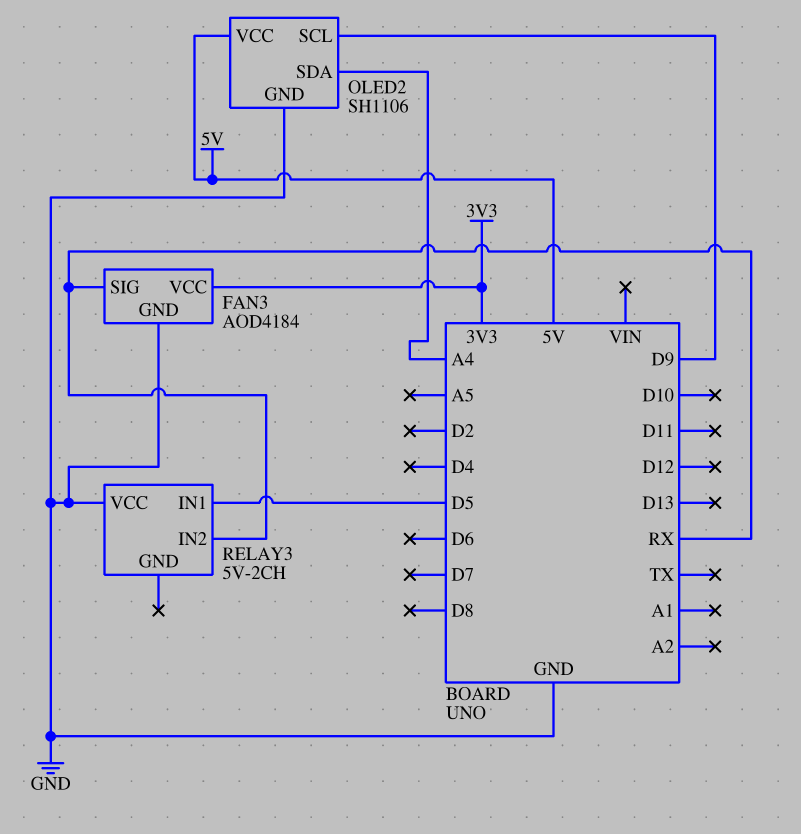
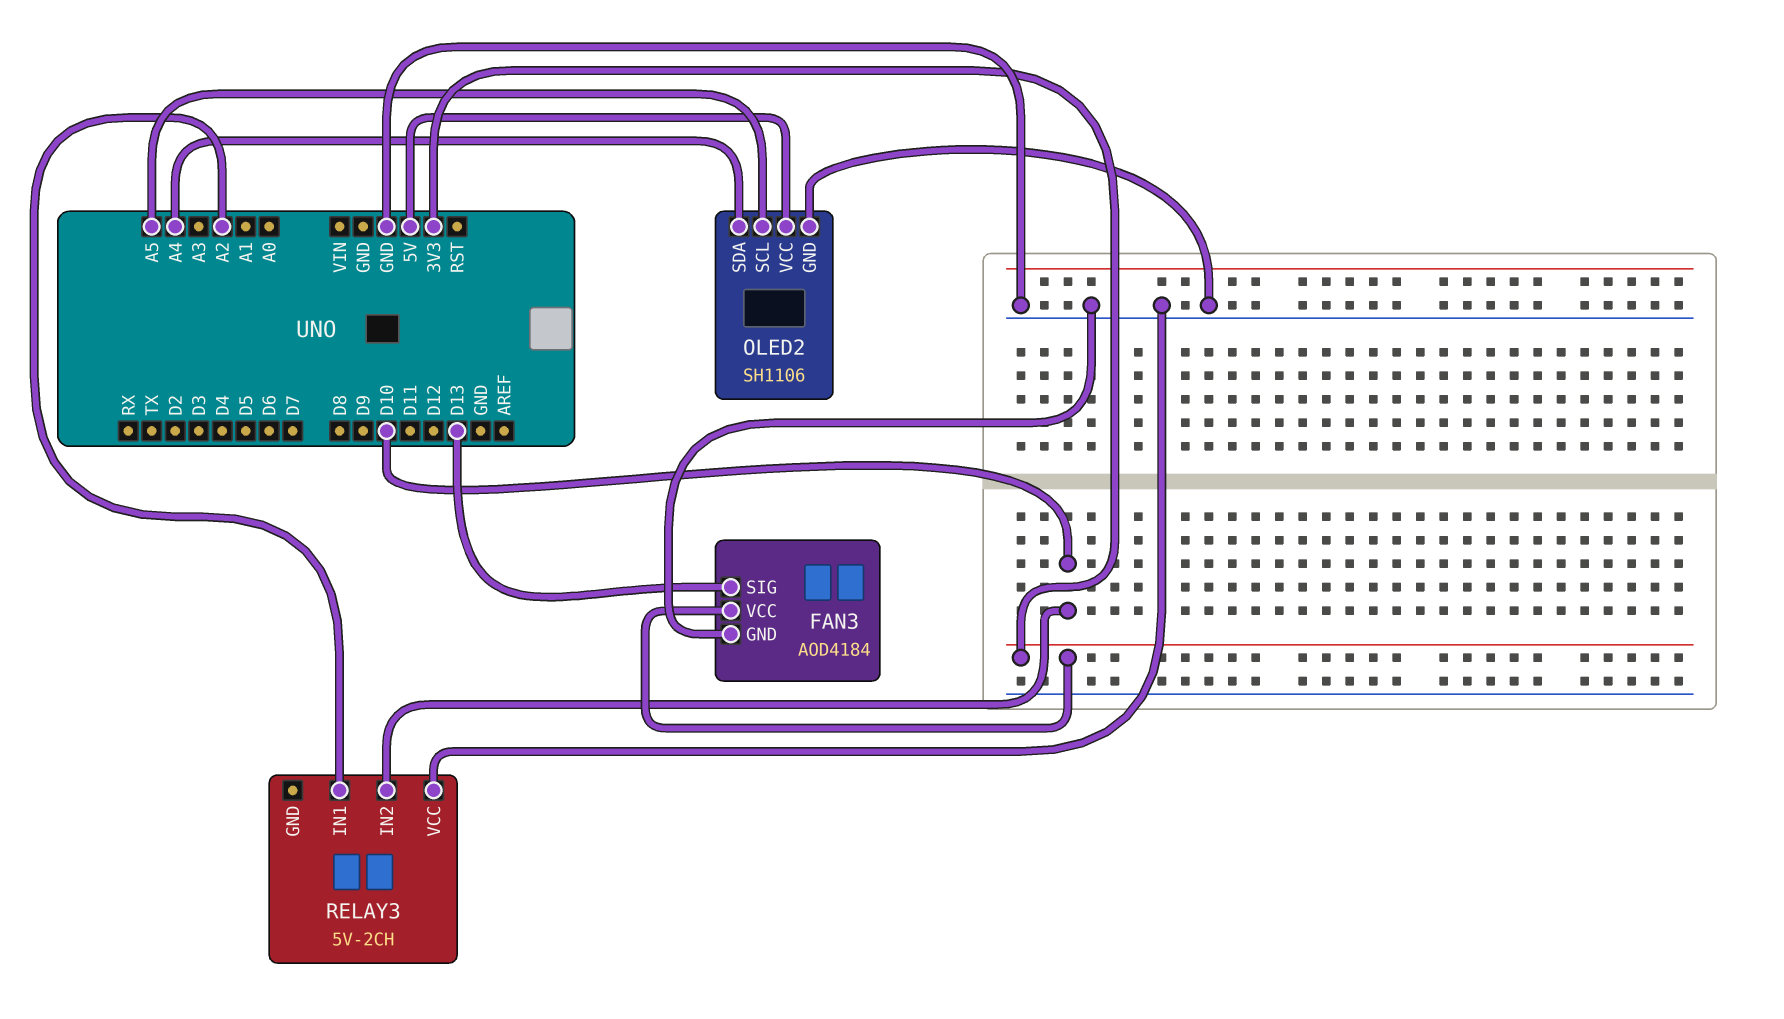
FAN3 pin SIG: RX -> D13
OLED2 pin SCL: D9 -> A5
RELAY3 pin IN1: D5 -> A2
RELAY3 pin IN2: RX -> D10

